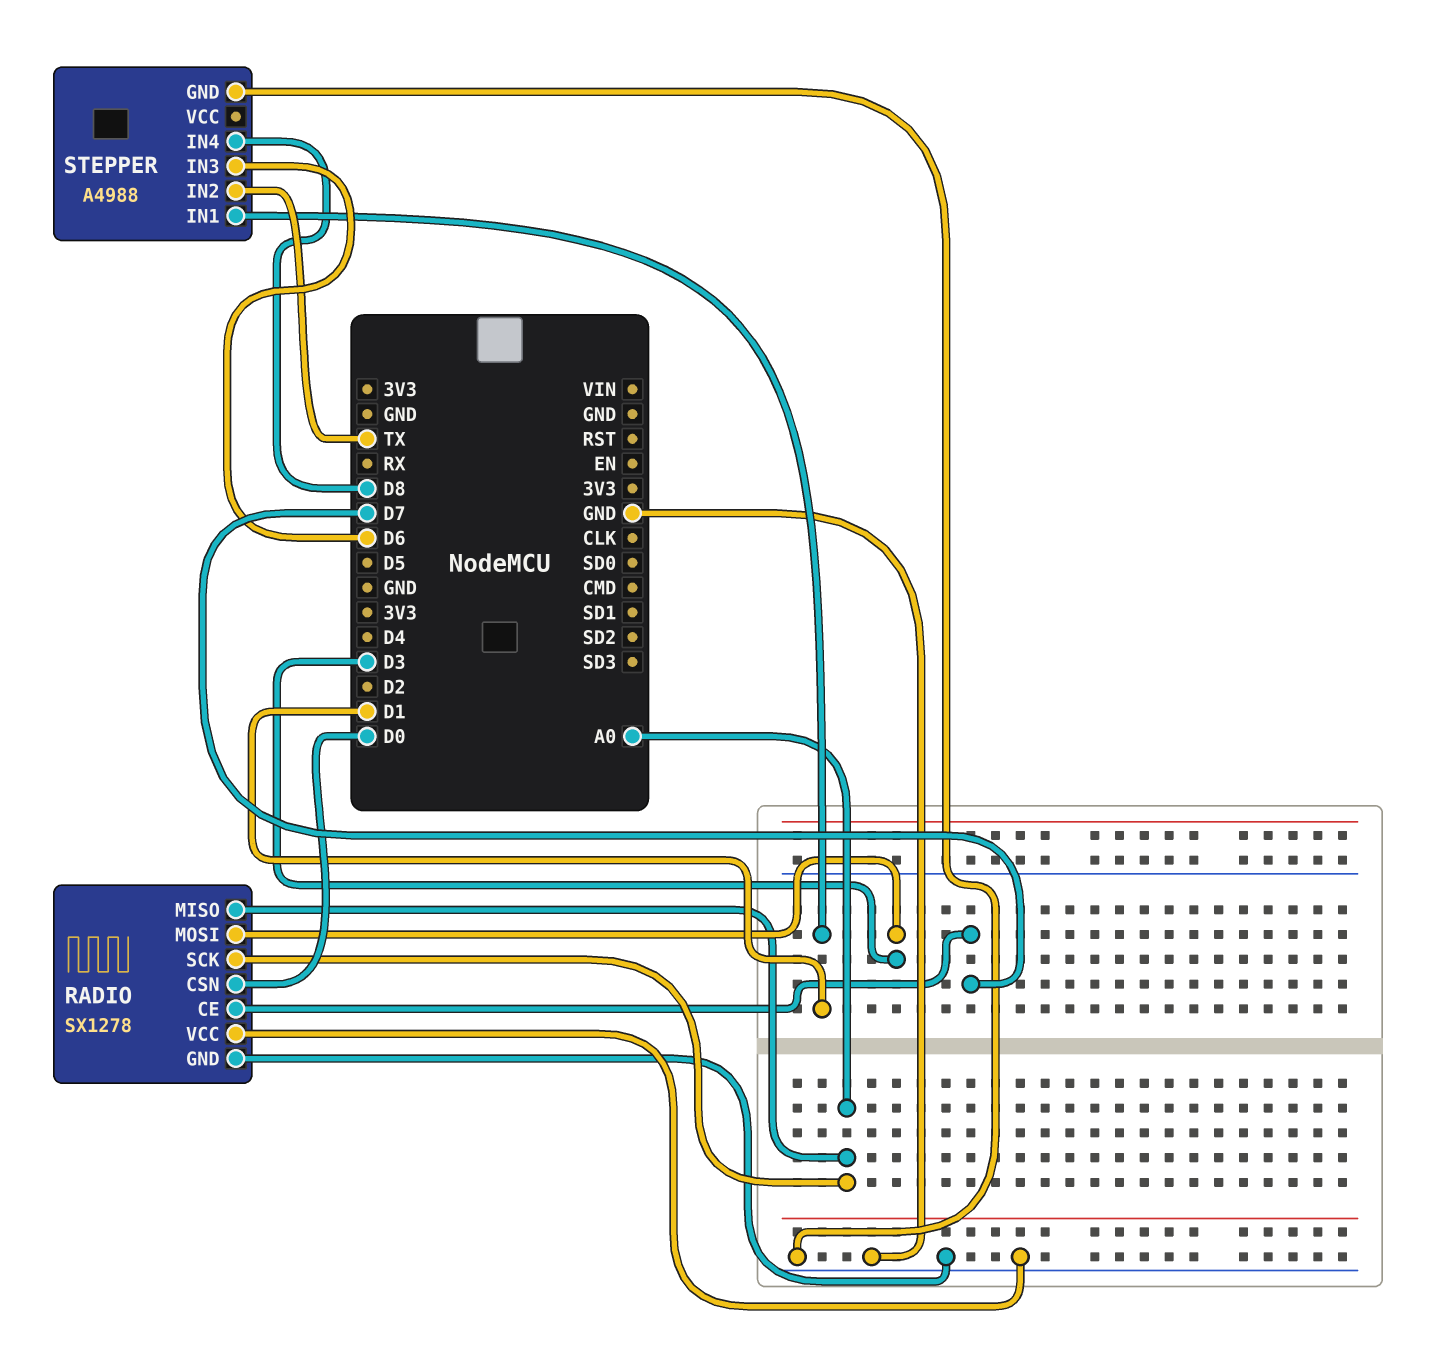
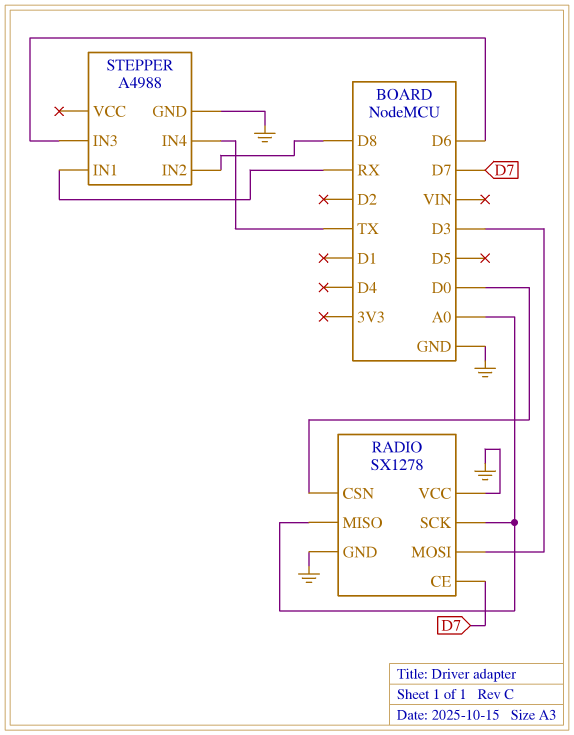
STEPPER pin IN1: D1 -> RX
STEPPER pin IN2: TX -> D8
STEPPER pin IN4: D8 -> TX

